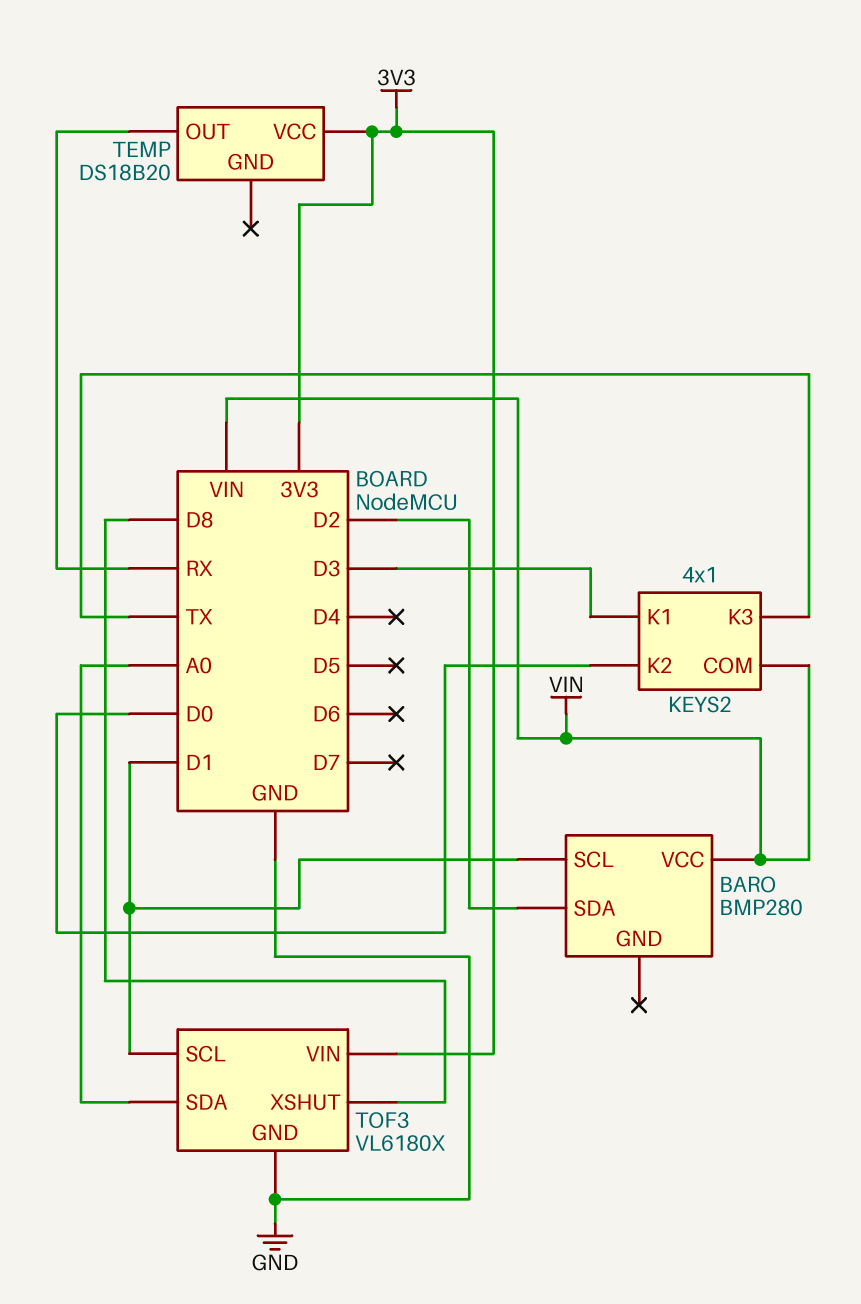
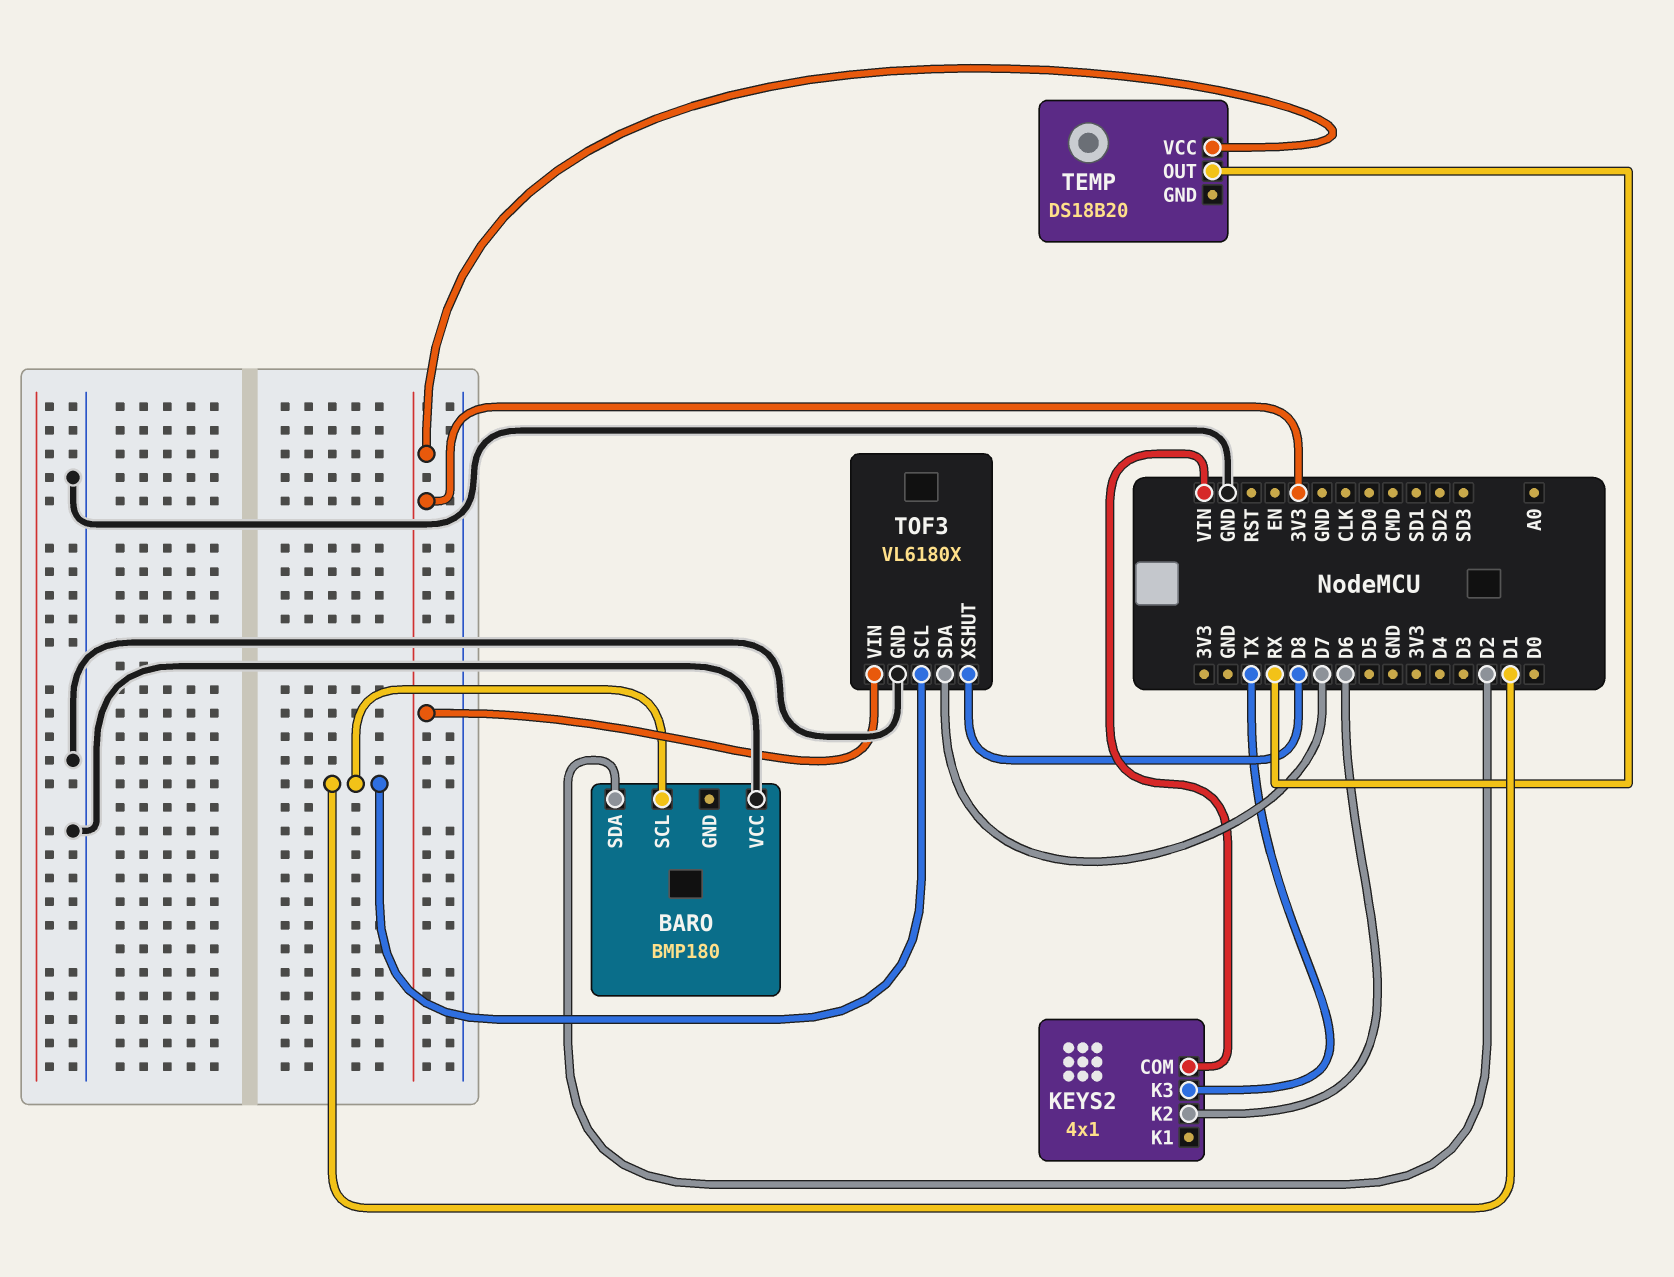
BARO: BMP280 -> BMP180
BARO pin VCC: VIN -> GND
KEYS2 pin K1: D3 -> none
KEYS2 pin K2: D0 -> D6
TOF3 pin SDA: A0 -> D7

